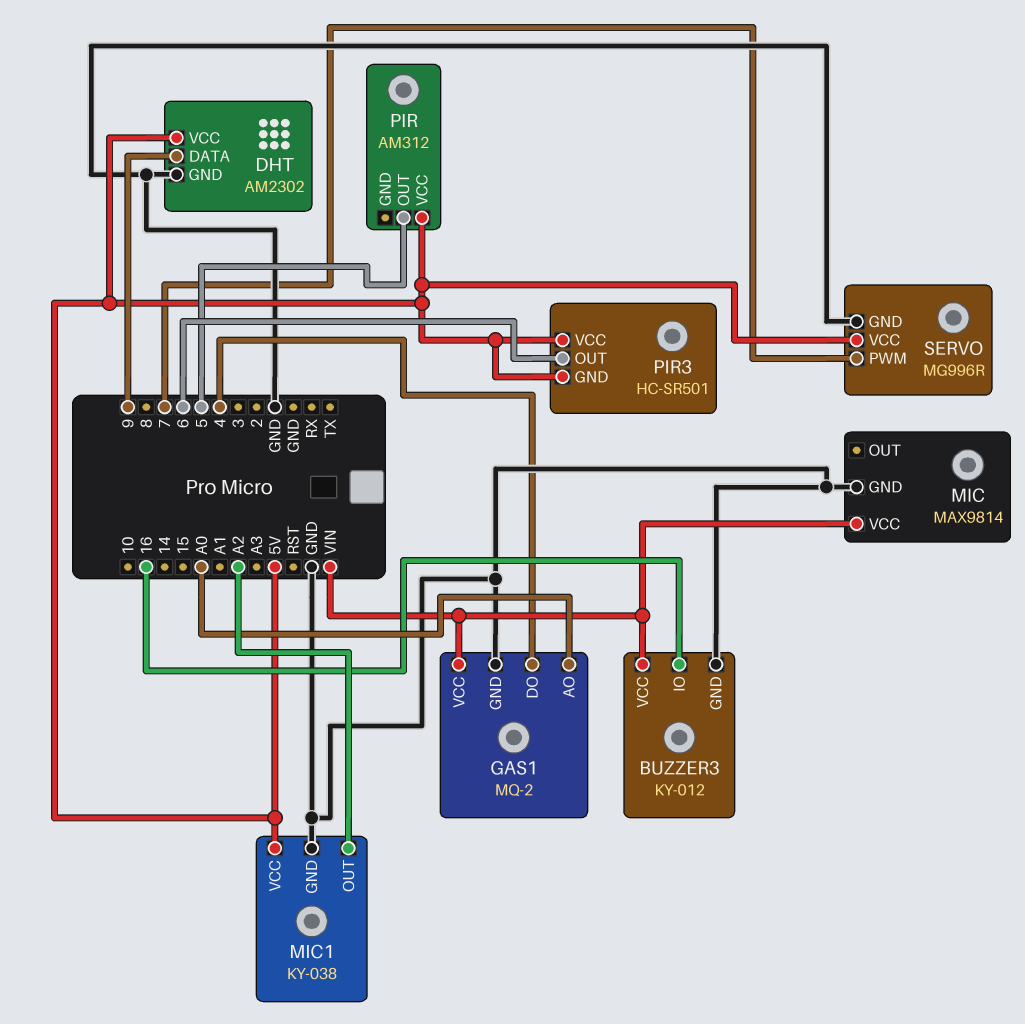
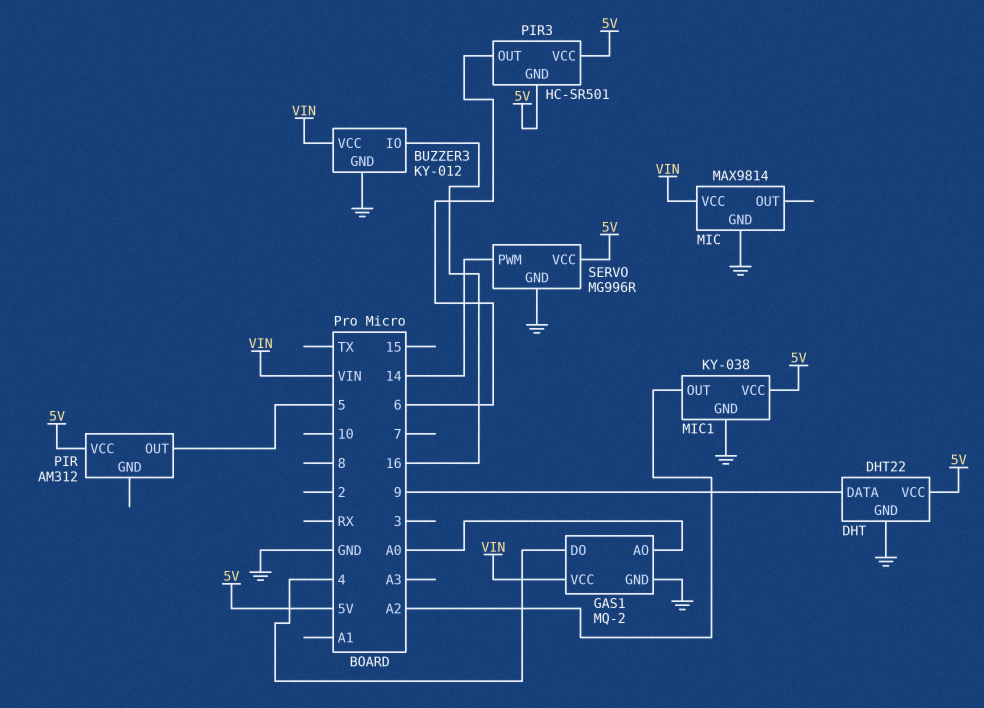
DHT: AM2302 -> DHT22
SERVO pin PWM: 7 -> 14

